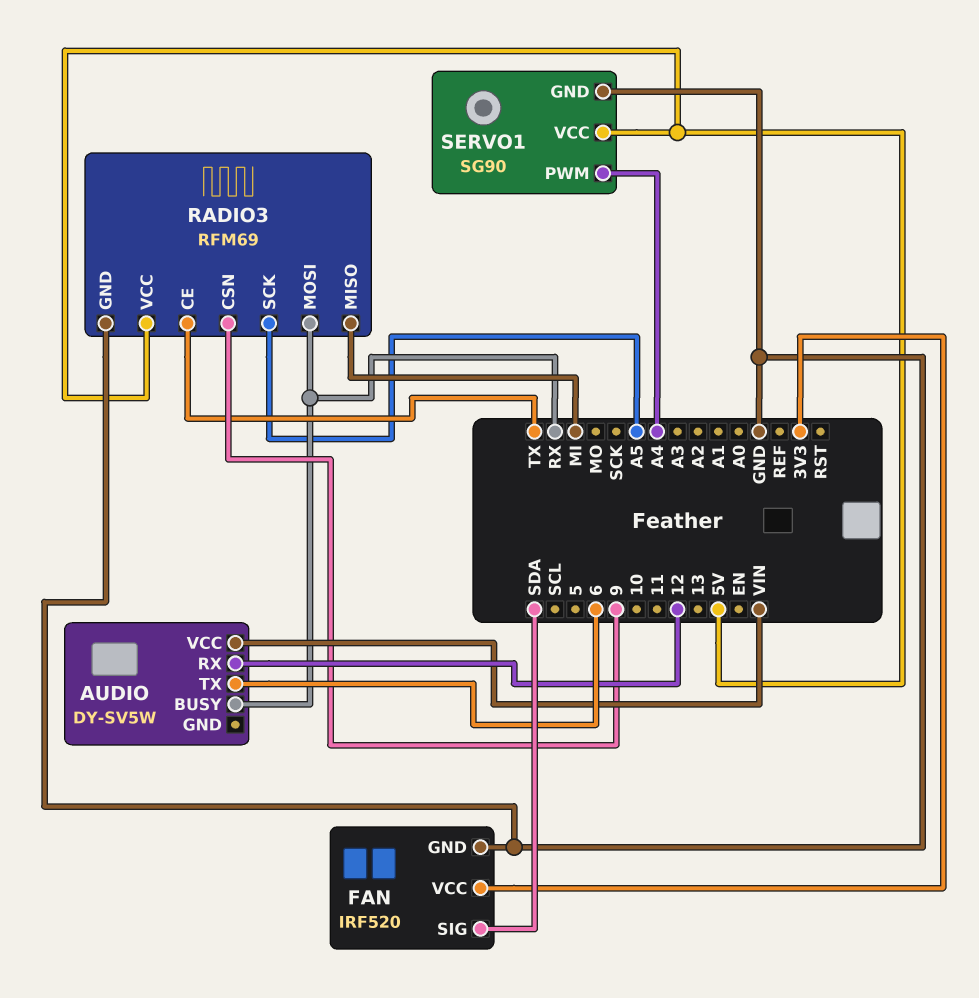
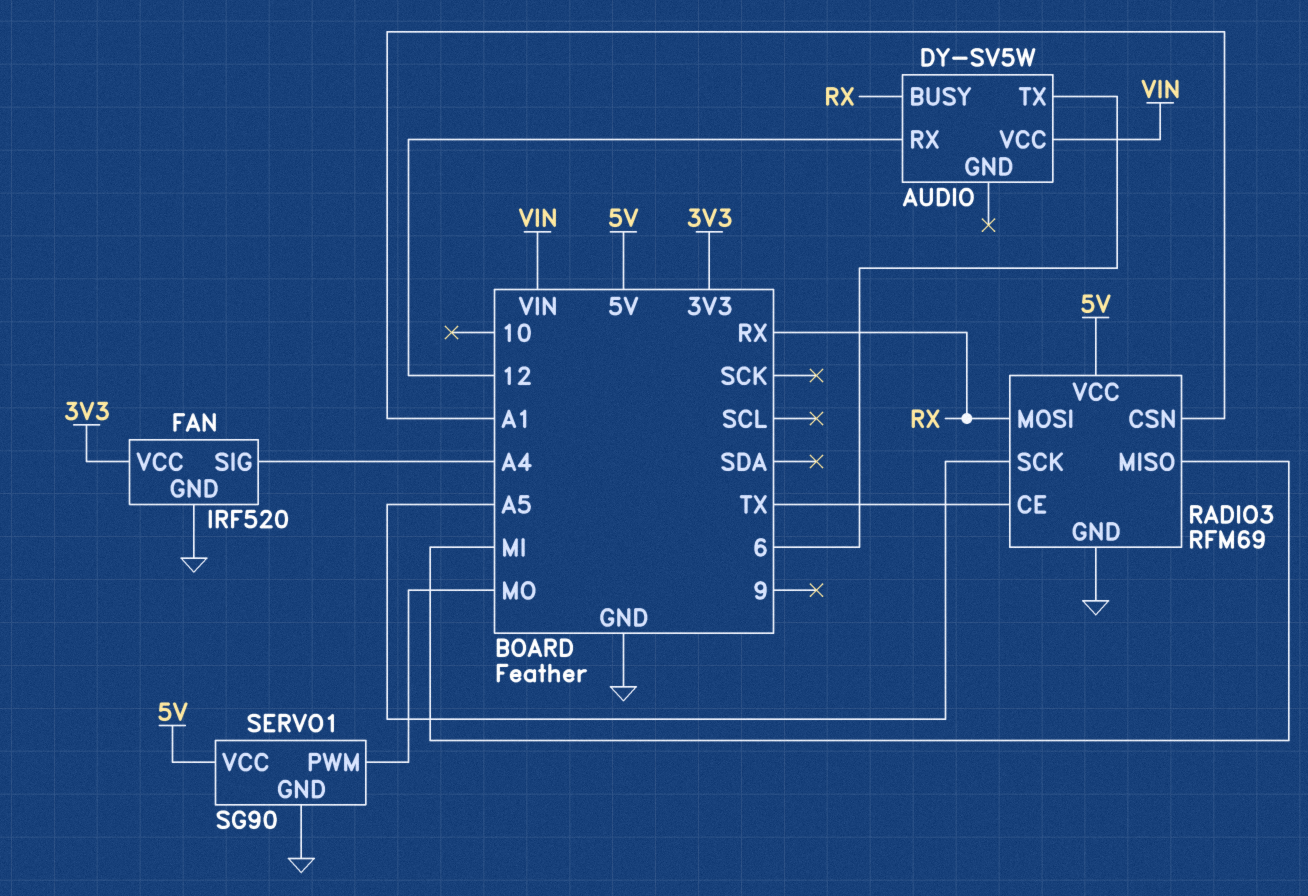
FAN pin SIG: SDA -> A4
RADIO3 pin CSN: 9 -> A1
SERVO1 pin PWM: A4 -> MO

